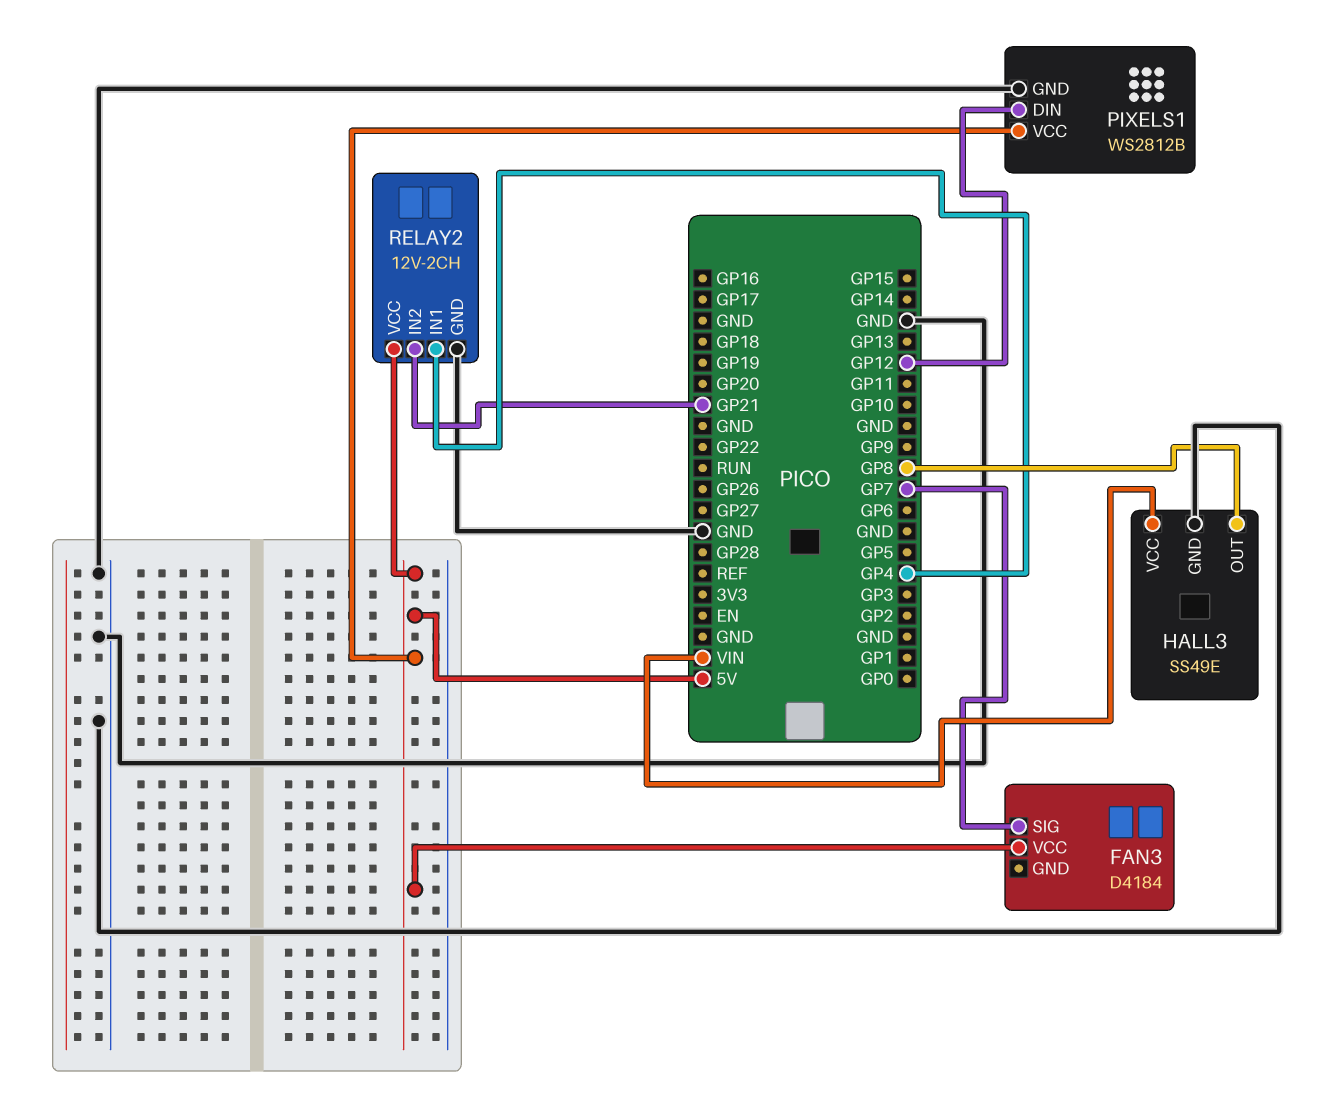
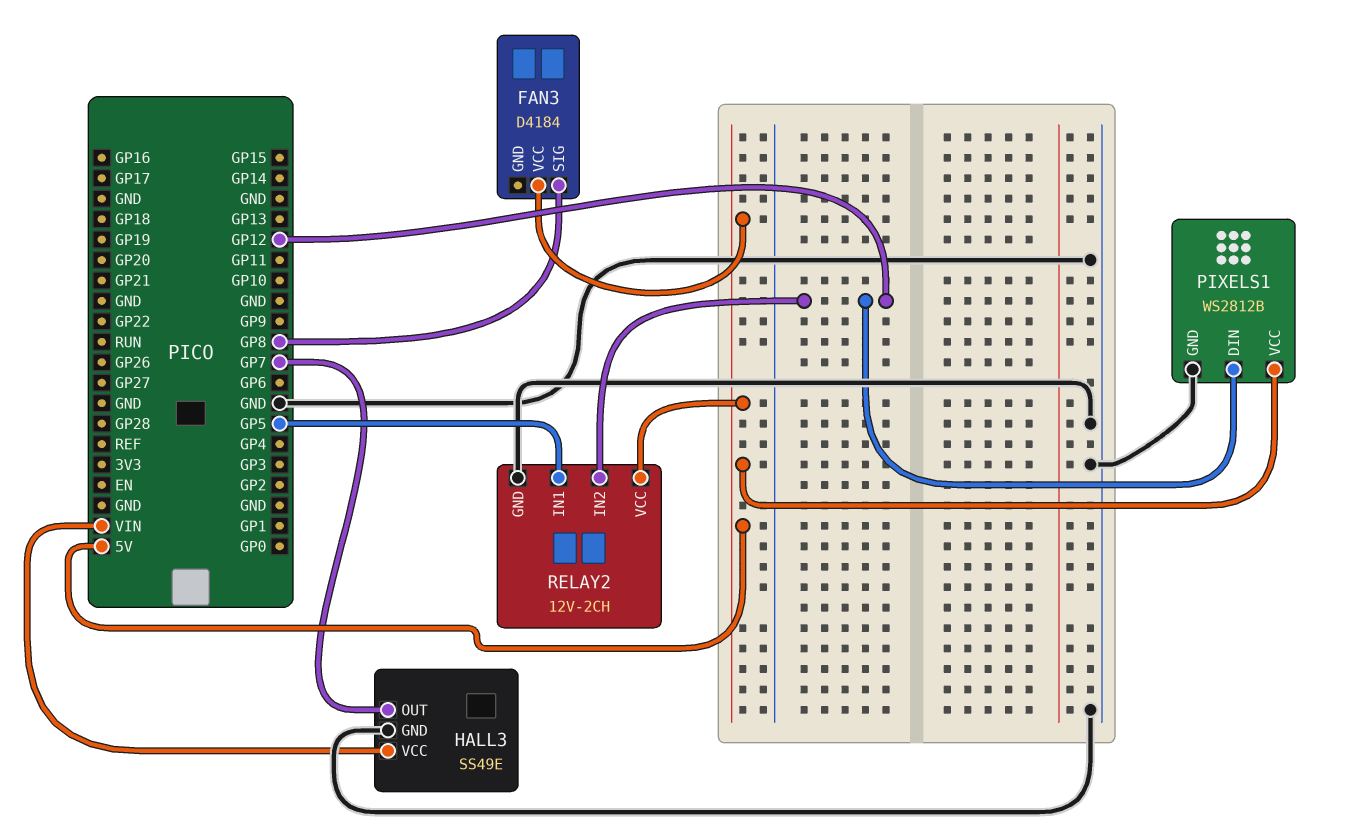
FAN3 pin SIG: GP7 -> GP8
HALL3 pin OUT: GP8 -> GP7
RELAY2 pin IN1: GP4 -> GP5
RELAY2 pin IN2: GP21 -> GP12

